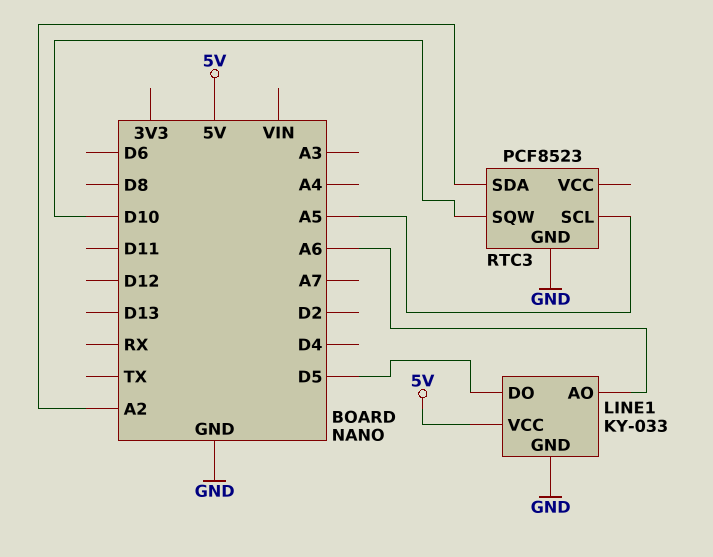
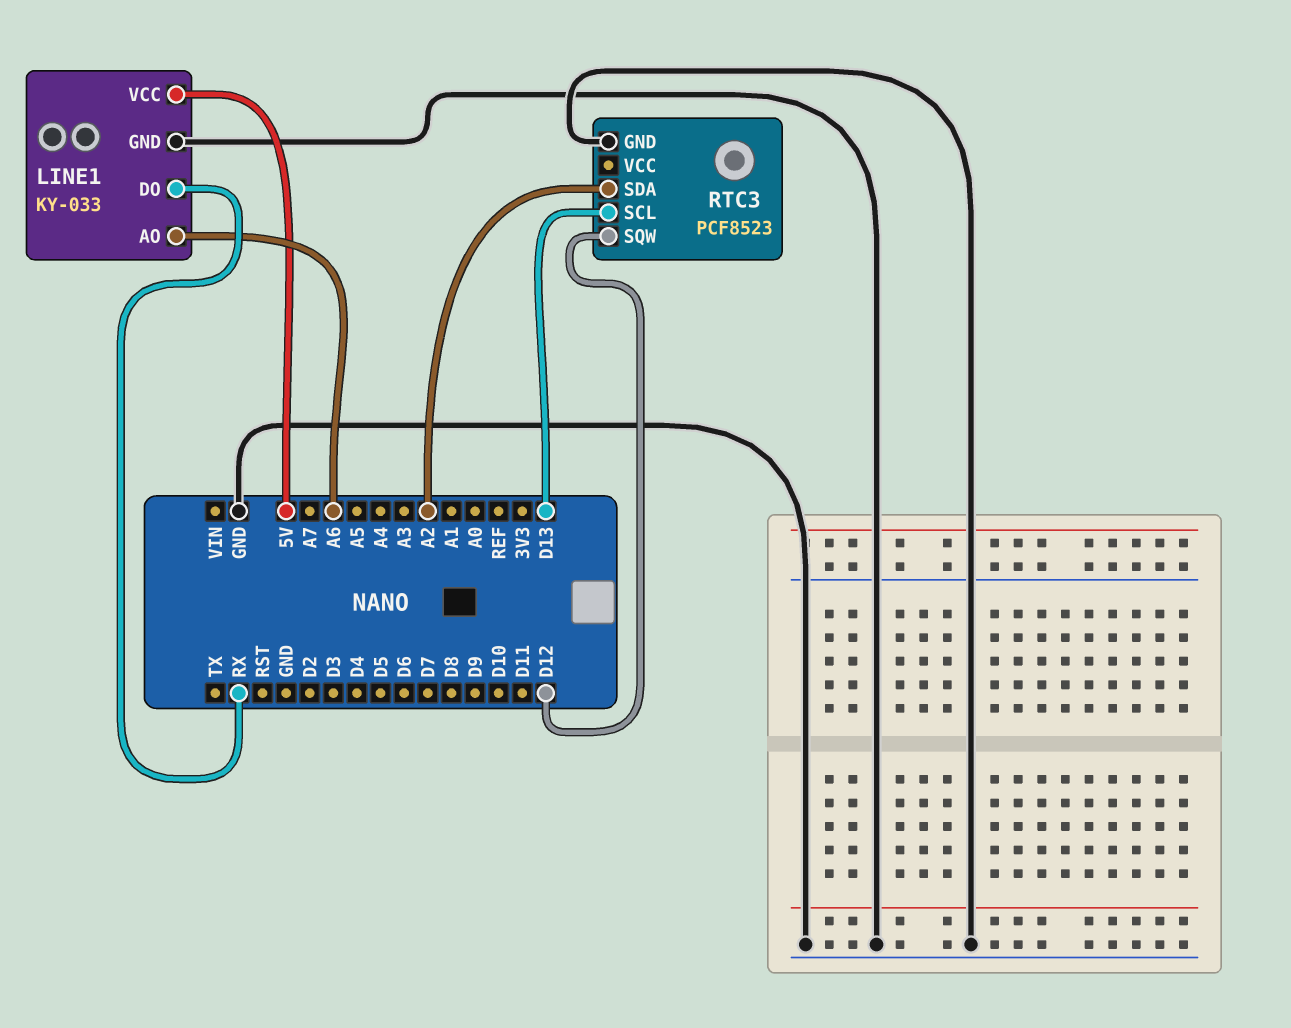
LINE1 pin DO: D5 -> RX
RTC3 pin SCL: A5 -> D13
RTC3 pin SQW: D10 -> D12

